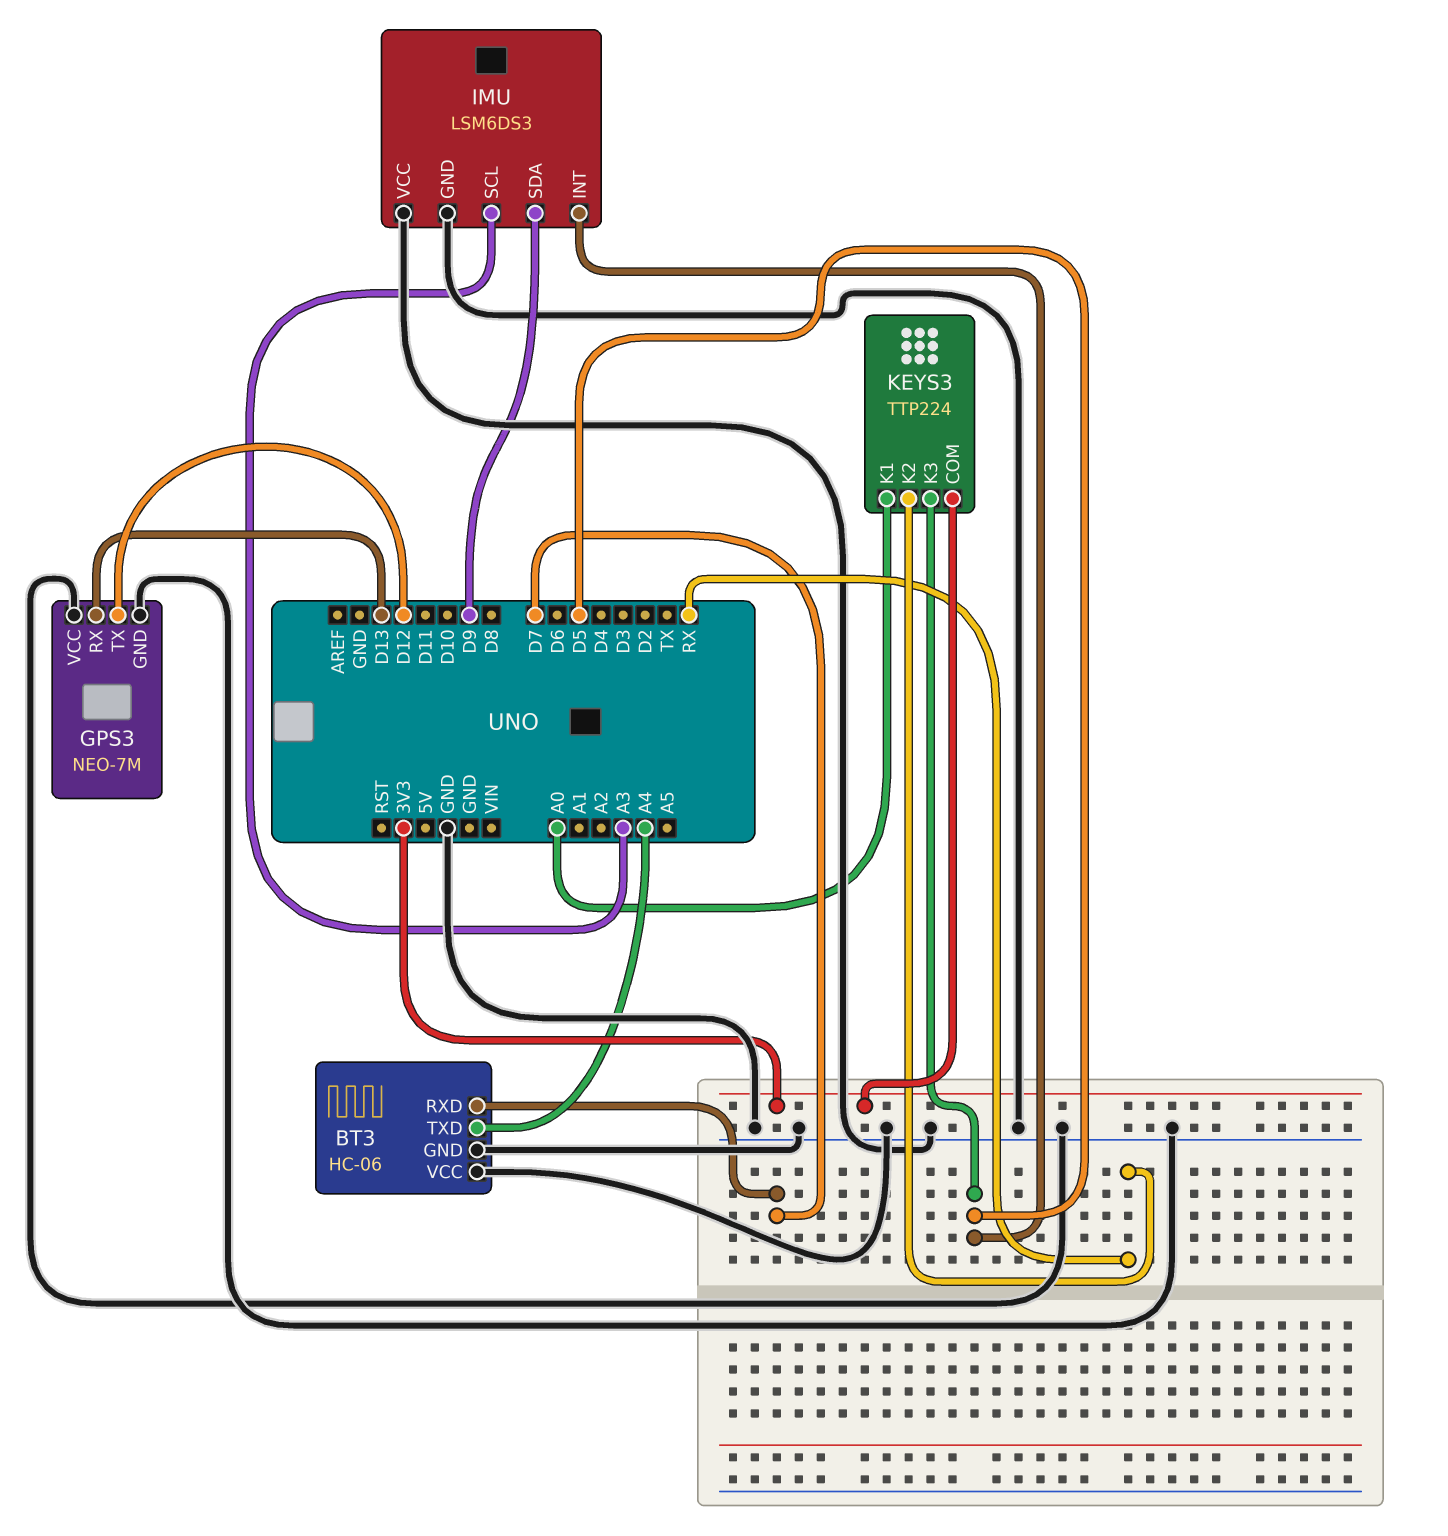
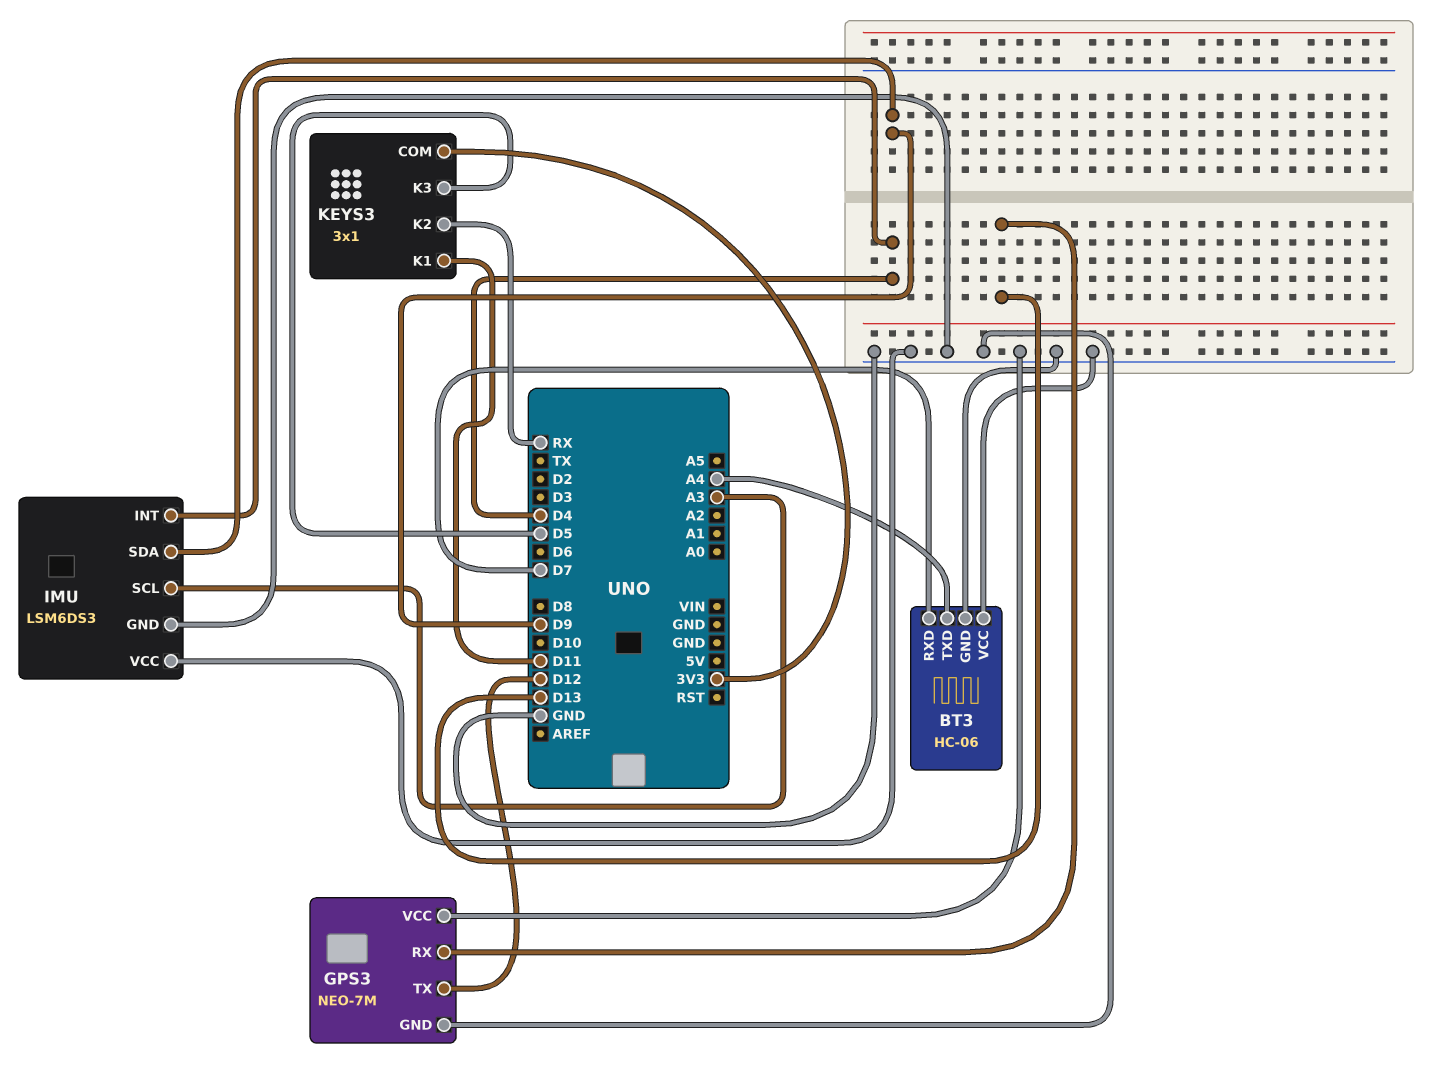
IMU pin INT: D5 -> D4
KEYS3: TTP224 -> 3x1
KEYS3 pin K1: A0 -> D11

